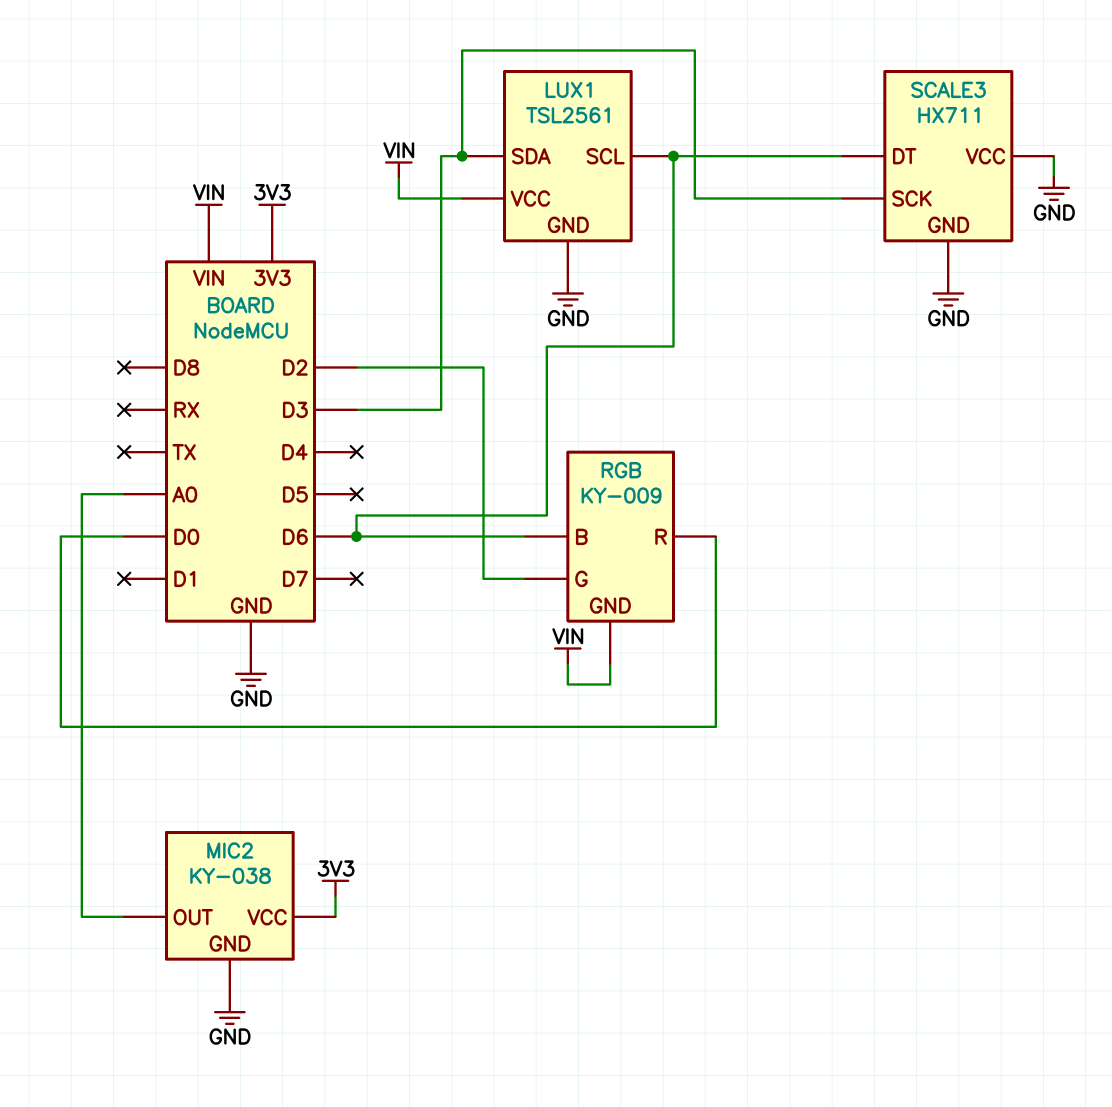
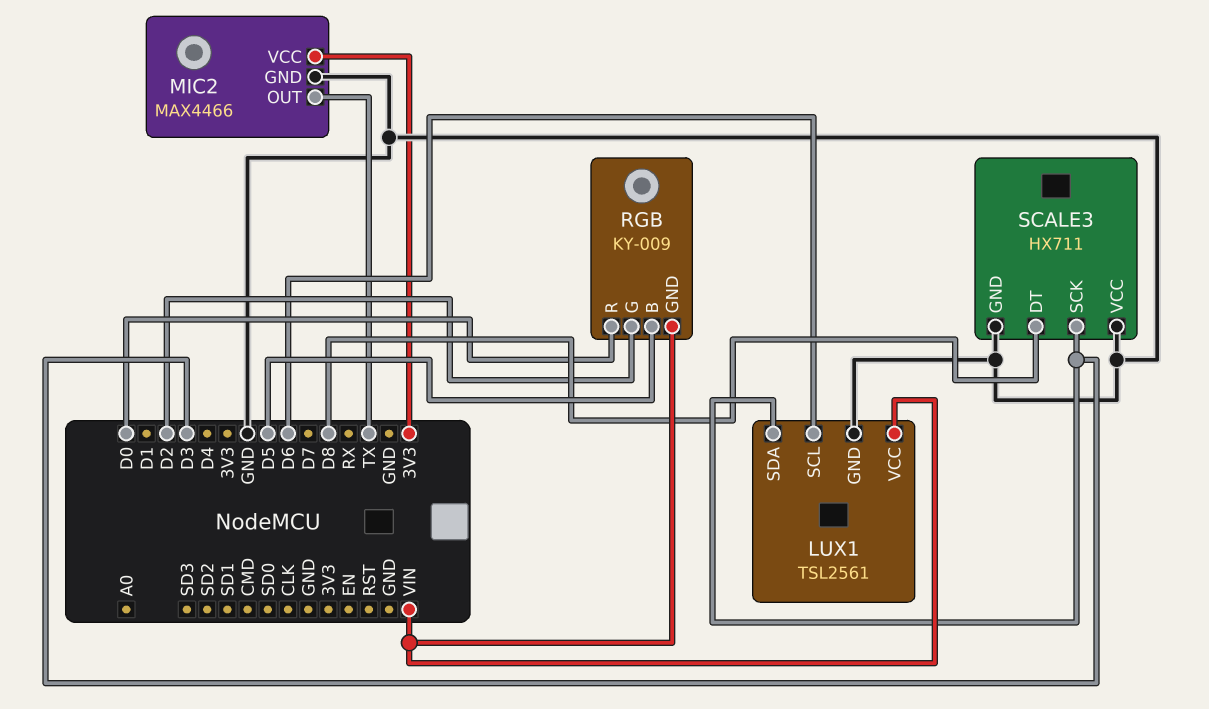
MIC2: KY-038 -> MAX4466
MIC2 pin OUT: A0 -> TX
RGB pin B: D6 -> D5
SCALE3 pin DT: D6 -> D8

